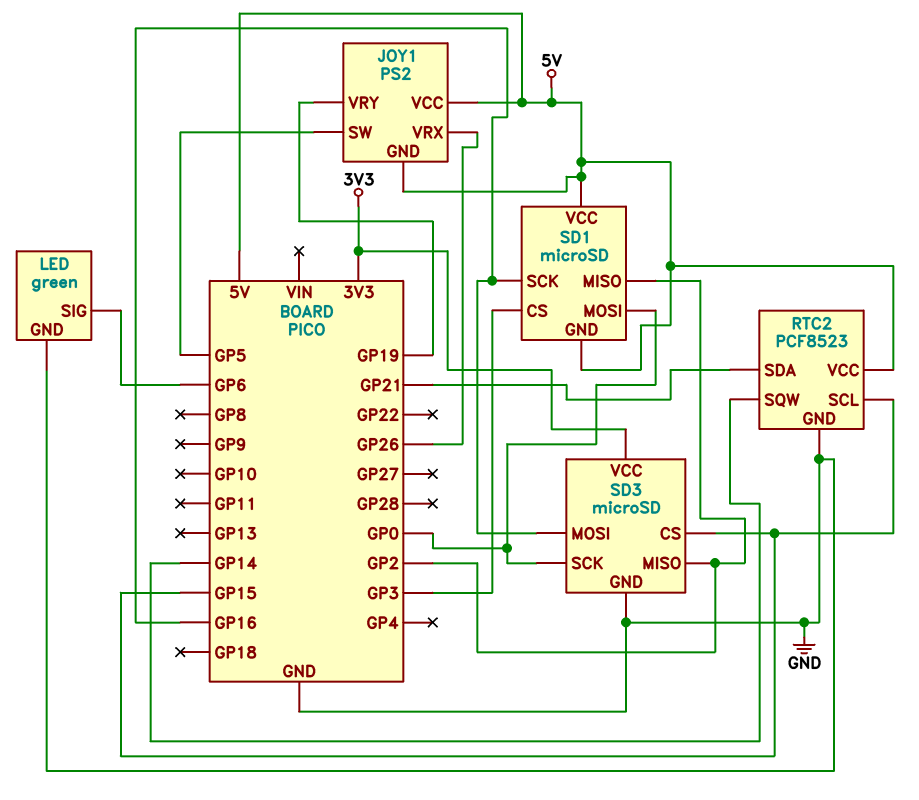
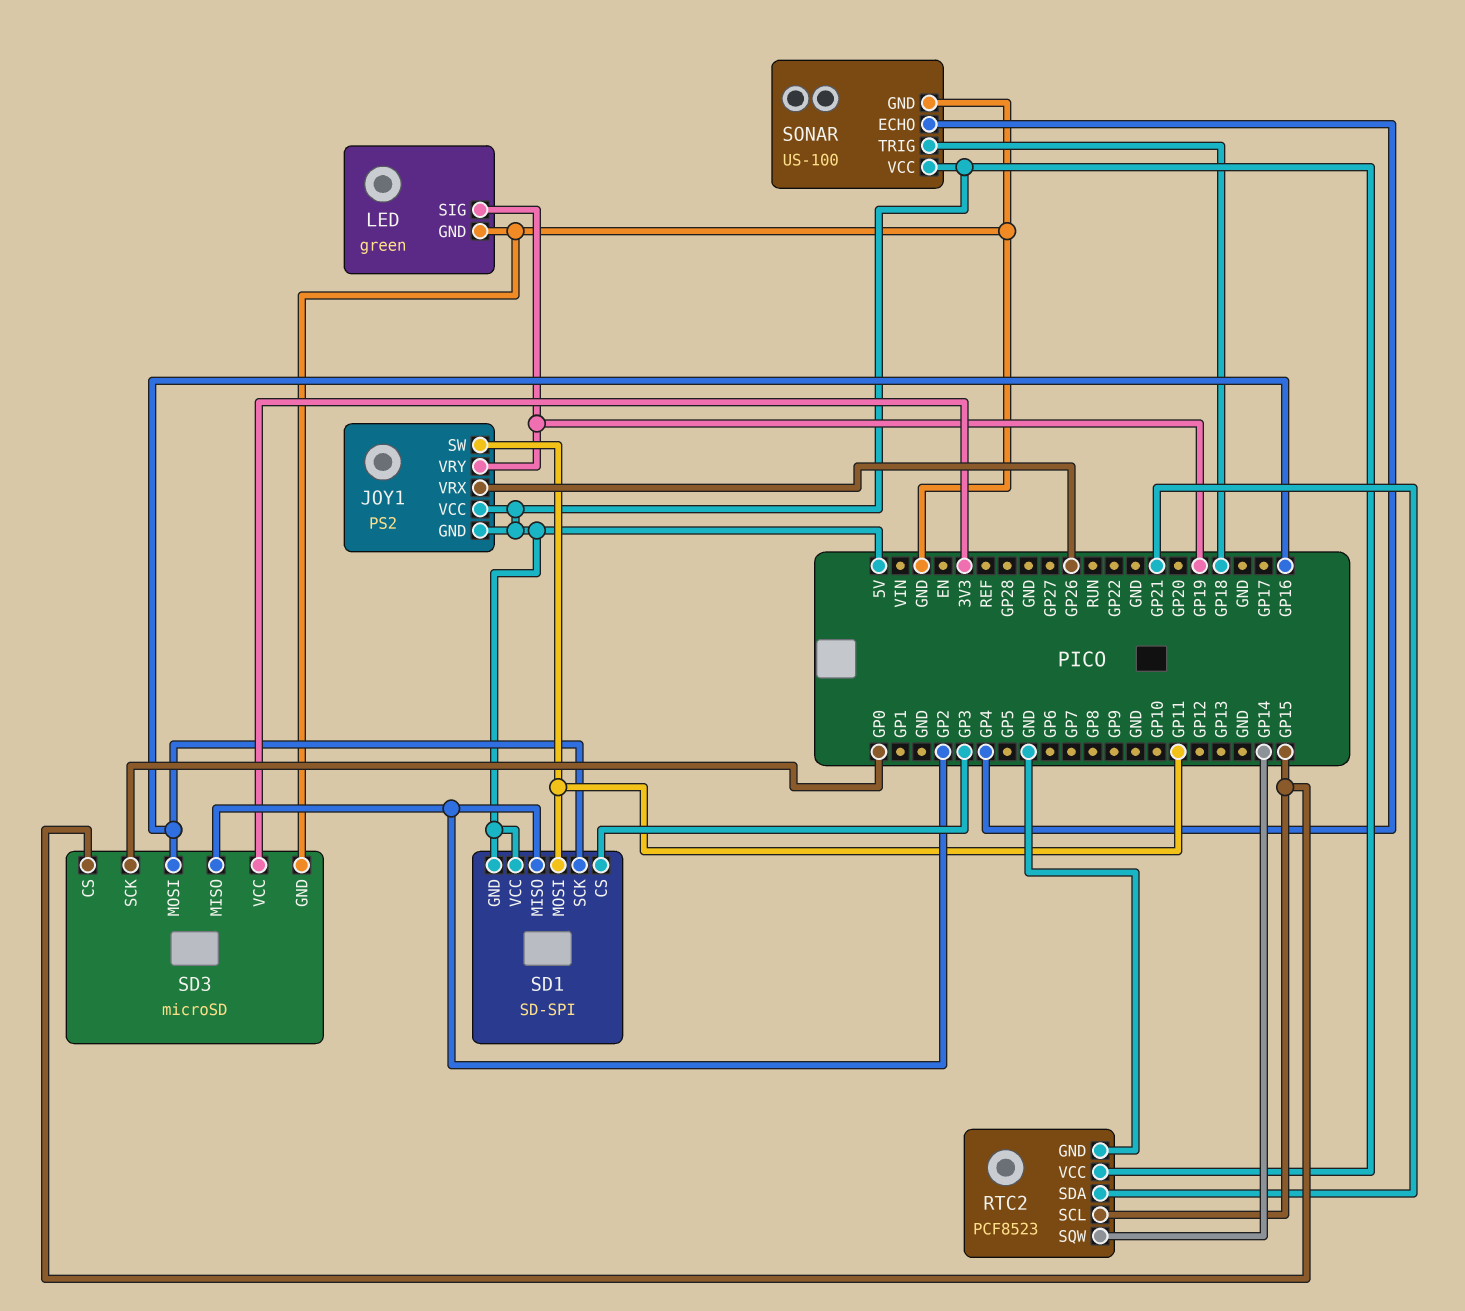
JOY1 pin SW: GP5 -> GP11
LED pin SIG: GP6 -> GP19
SD1: microSD -> SD-SPI
SD1 pin MOSI: GP0 -> GP11
SONAR: none -> US-100
SONAR pin ECHO: none -> GP4
SONAR pin GND: none -> GND
SONAR pin TRIG: none -> GP18
SONAR pin VCC: none -> 5V

